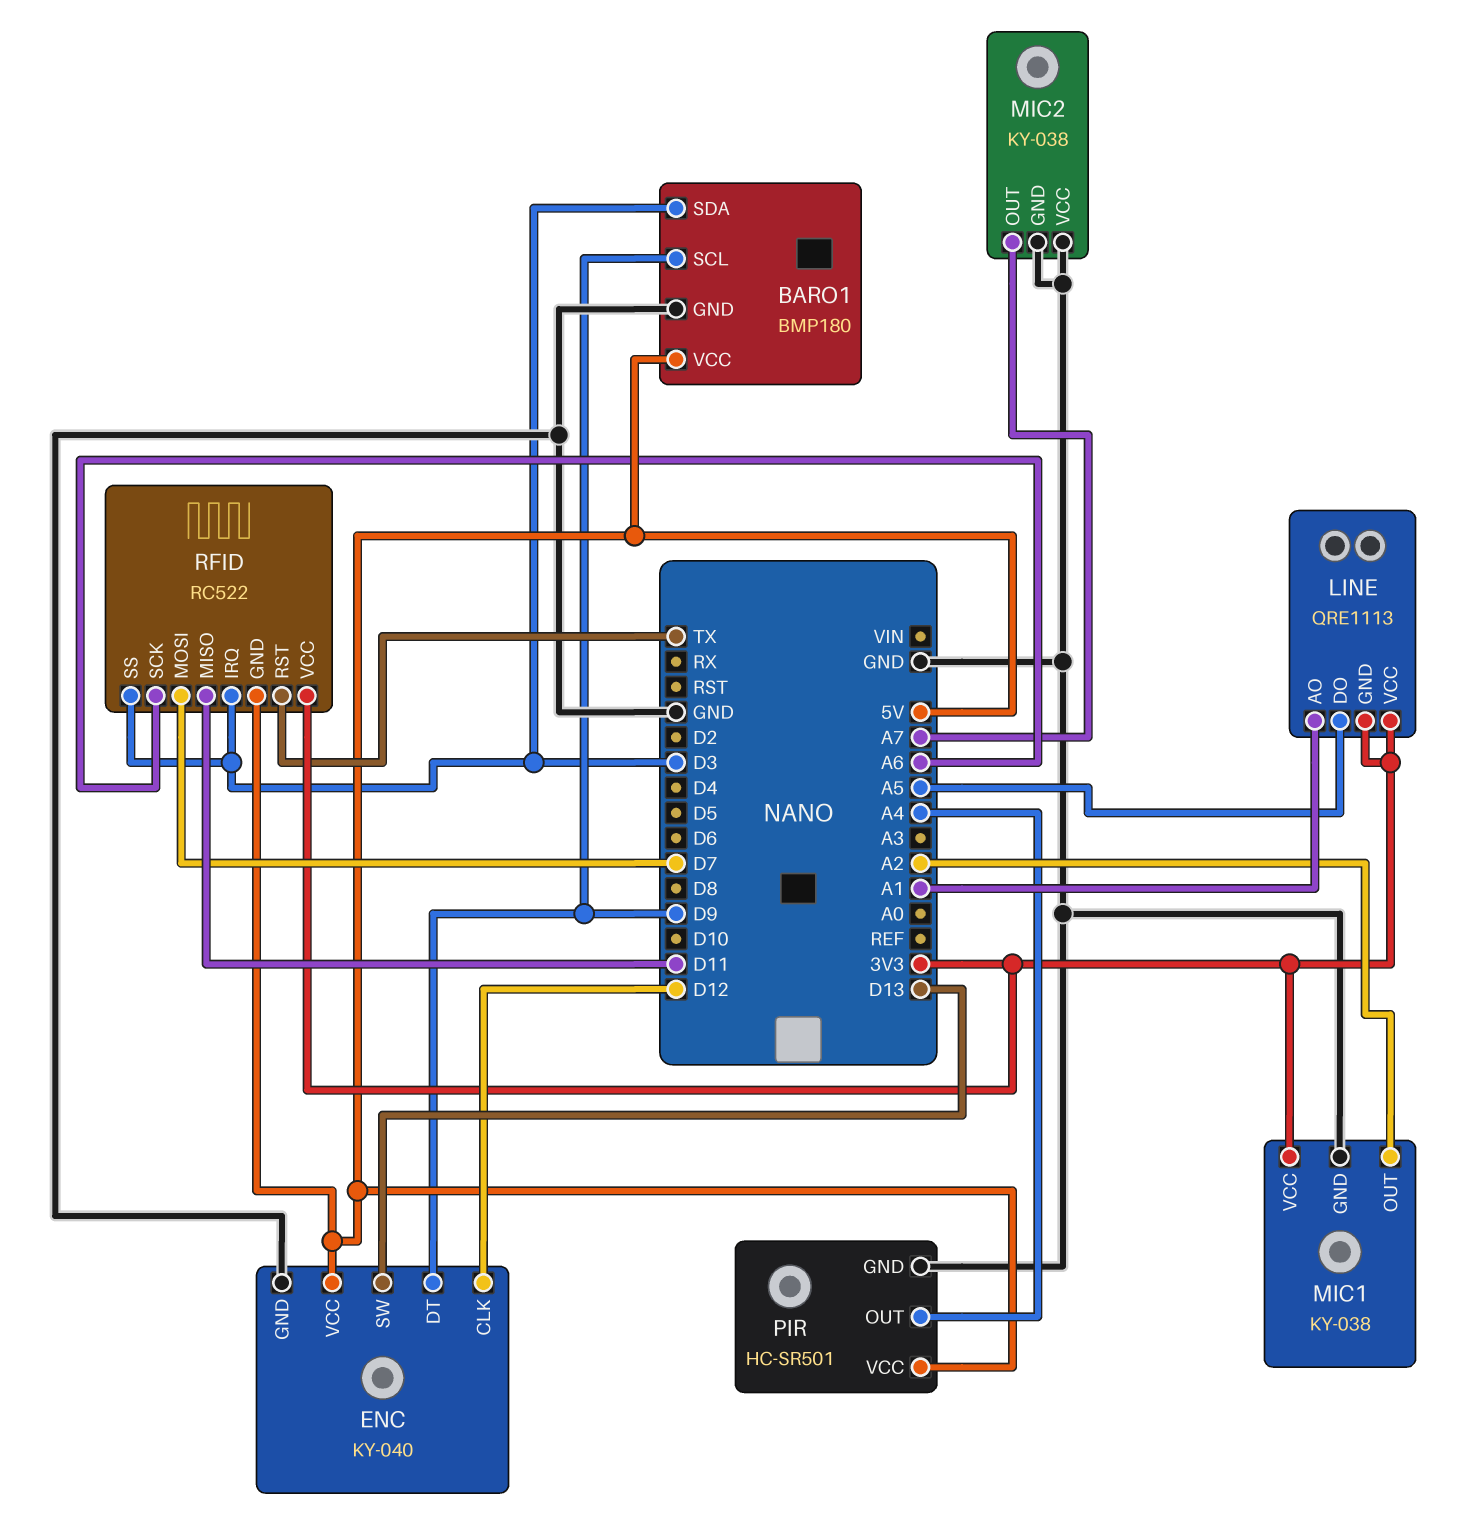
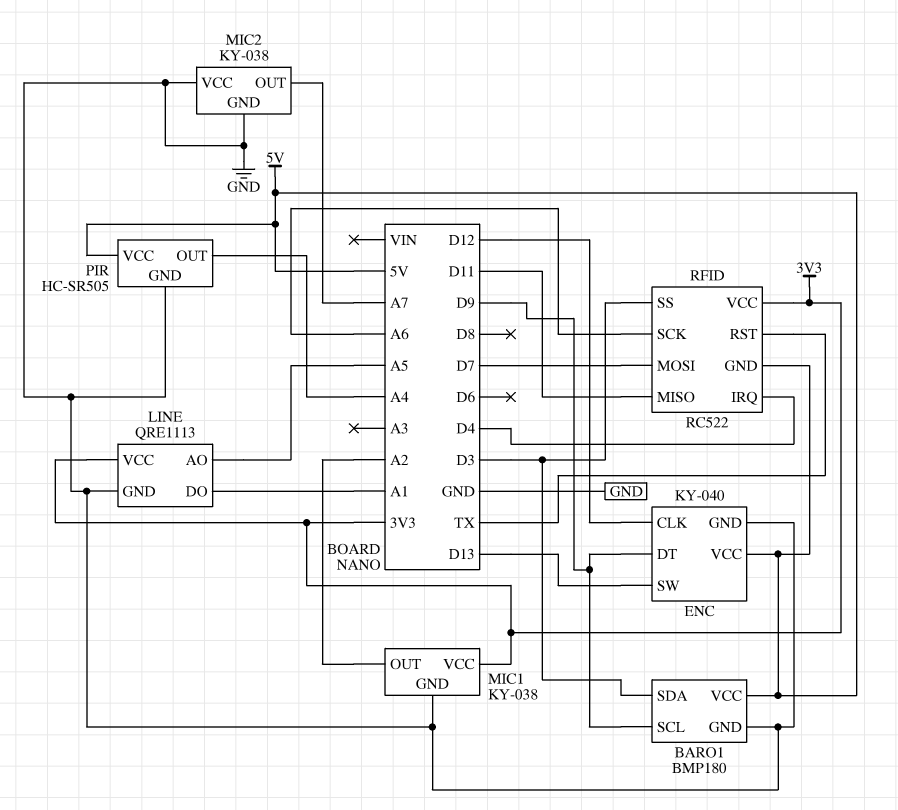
LINE pin AO: A1 -> A5
LINE pin DO: A5 -> A1
LINE pin GND: 3V3 -> GND
PIR: HC-SR501 -> HC-SR505
RFID pin IRQ: D3 -> D4

